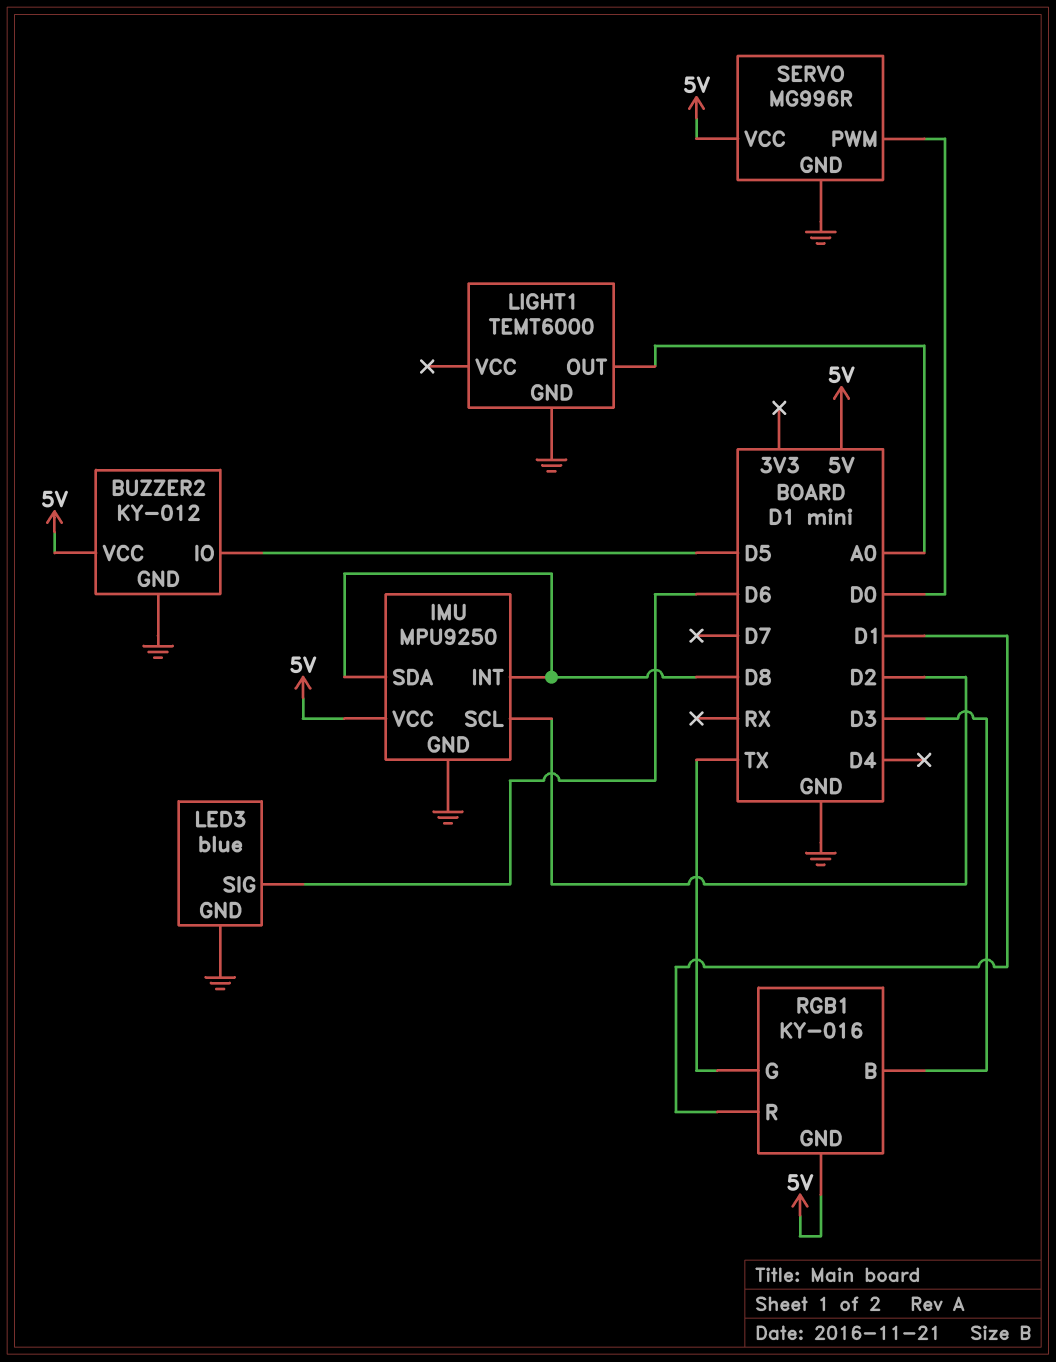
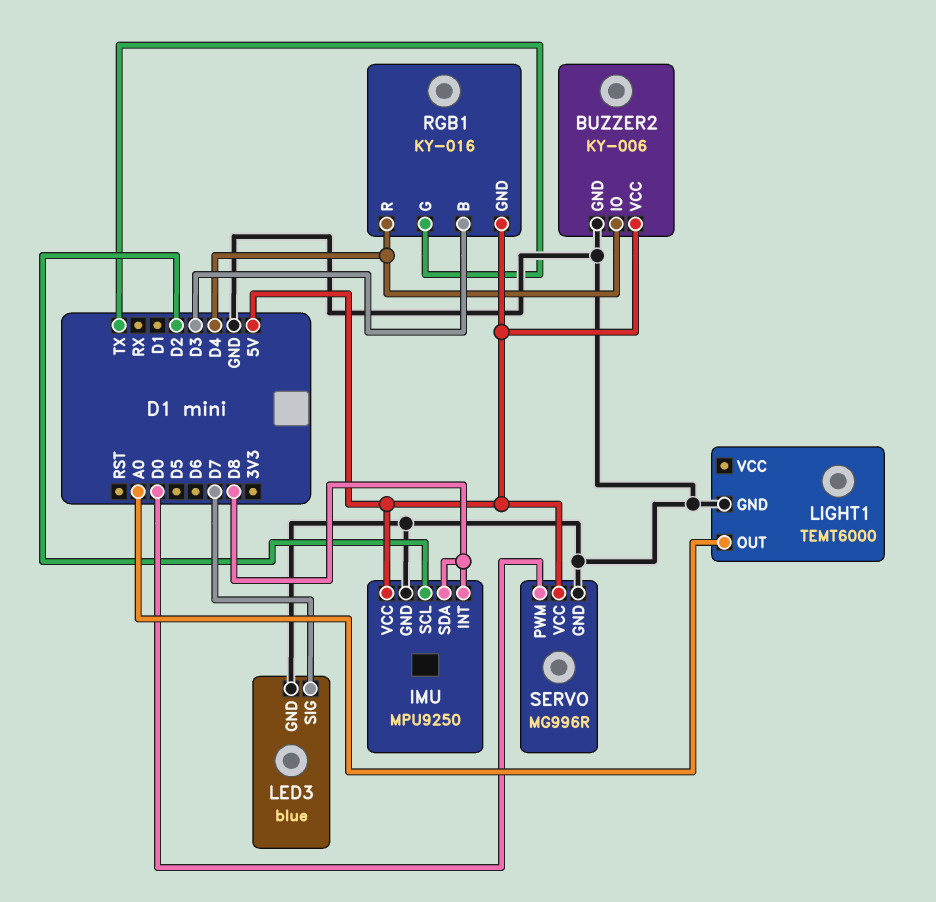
BUZZER2: KY-012 -> KY-006
BUZZER2 pin IO: D5 -> D4
LED3 pin SIG: D6 -> D7
RGB1 pin R: D1 -> D4

